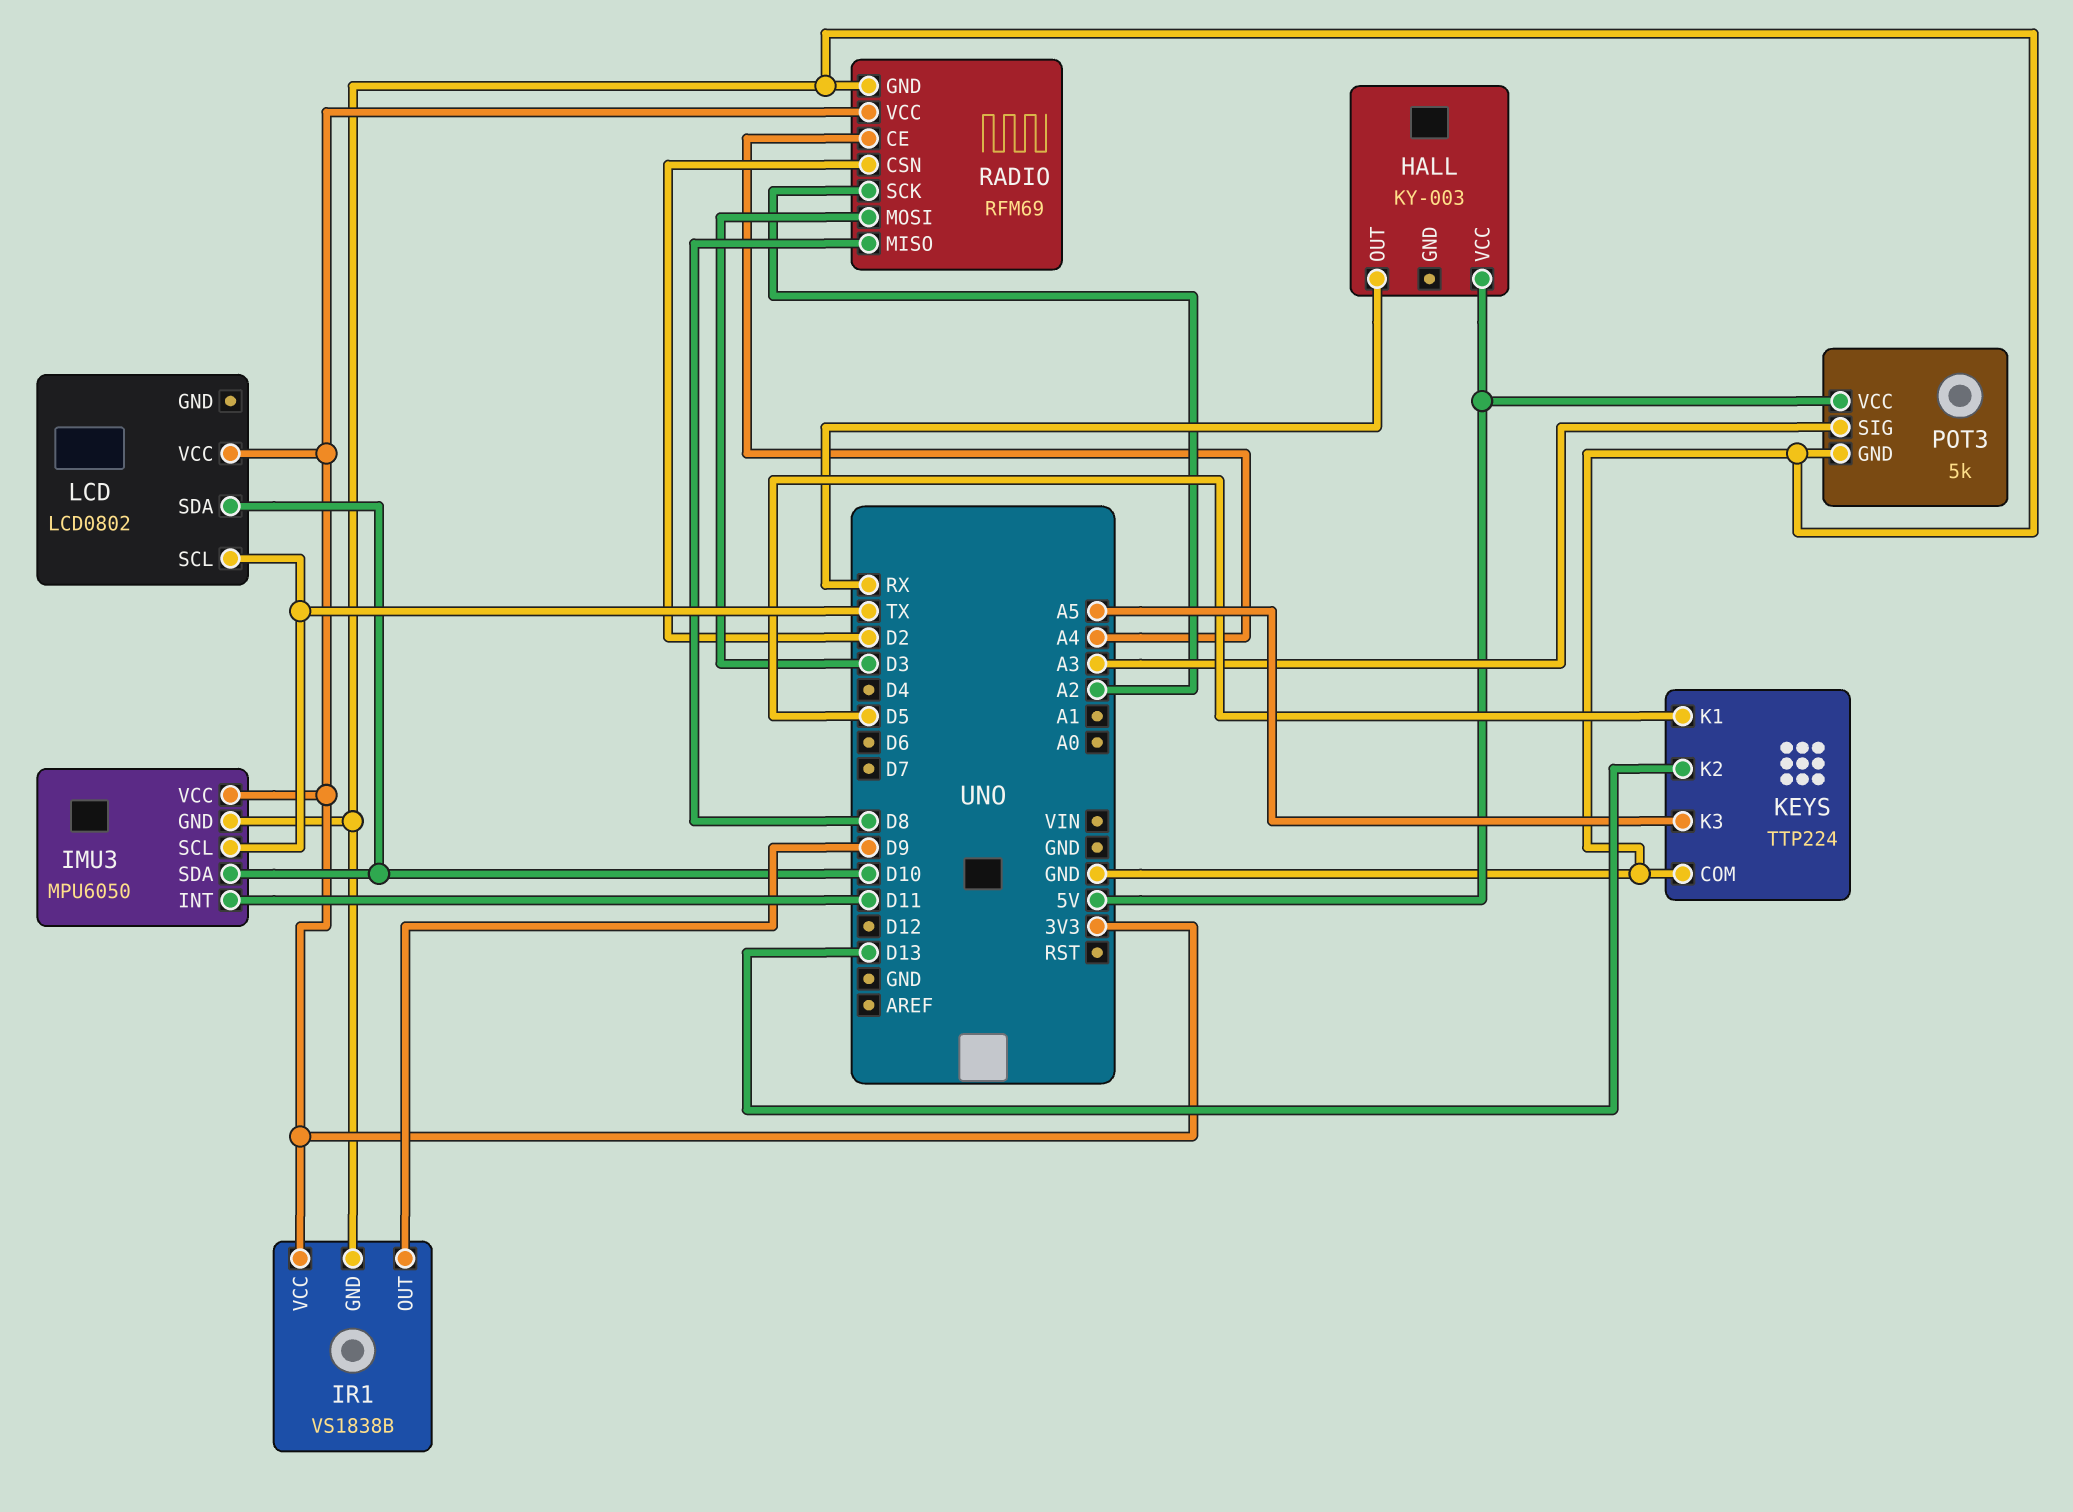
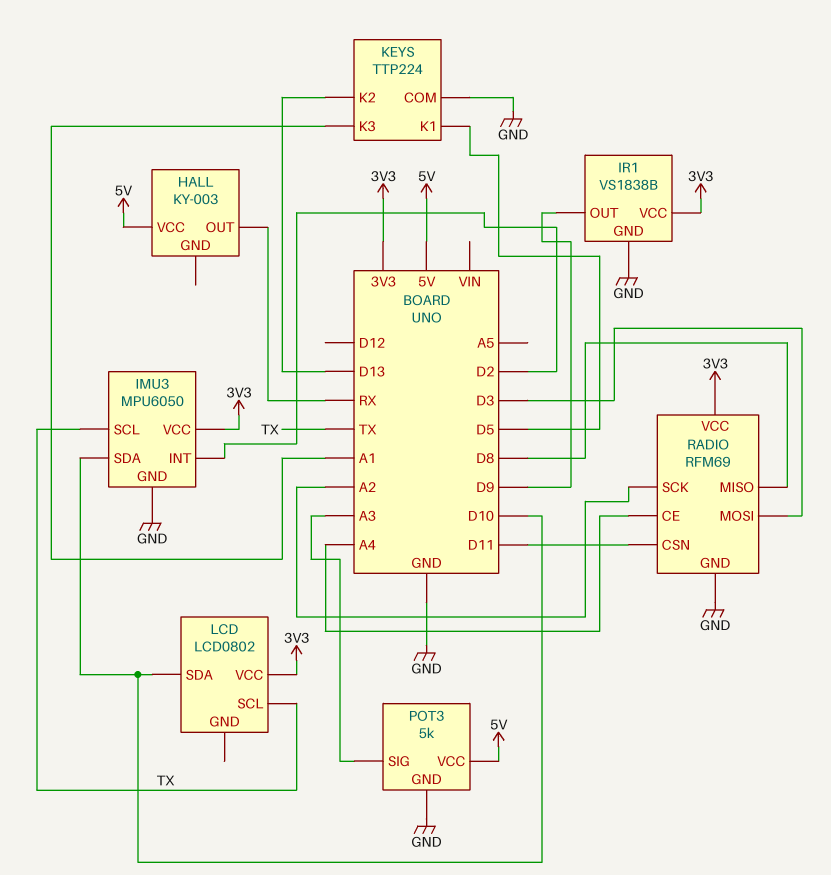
IMU3 pin INT: D11 -> D2
KEYS pin K3: A5 -> A1
RADIO pin CSN: D2 -> D11

